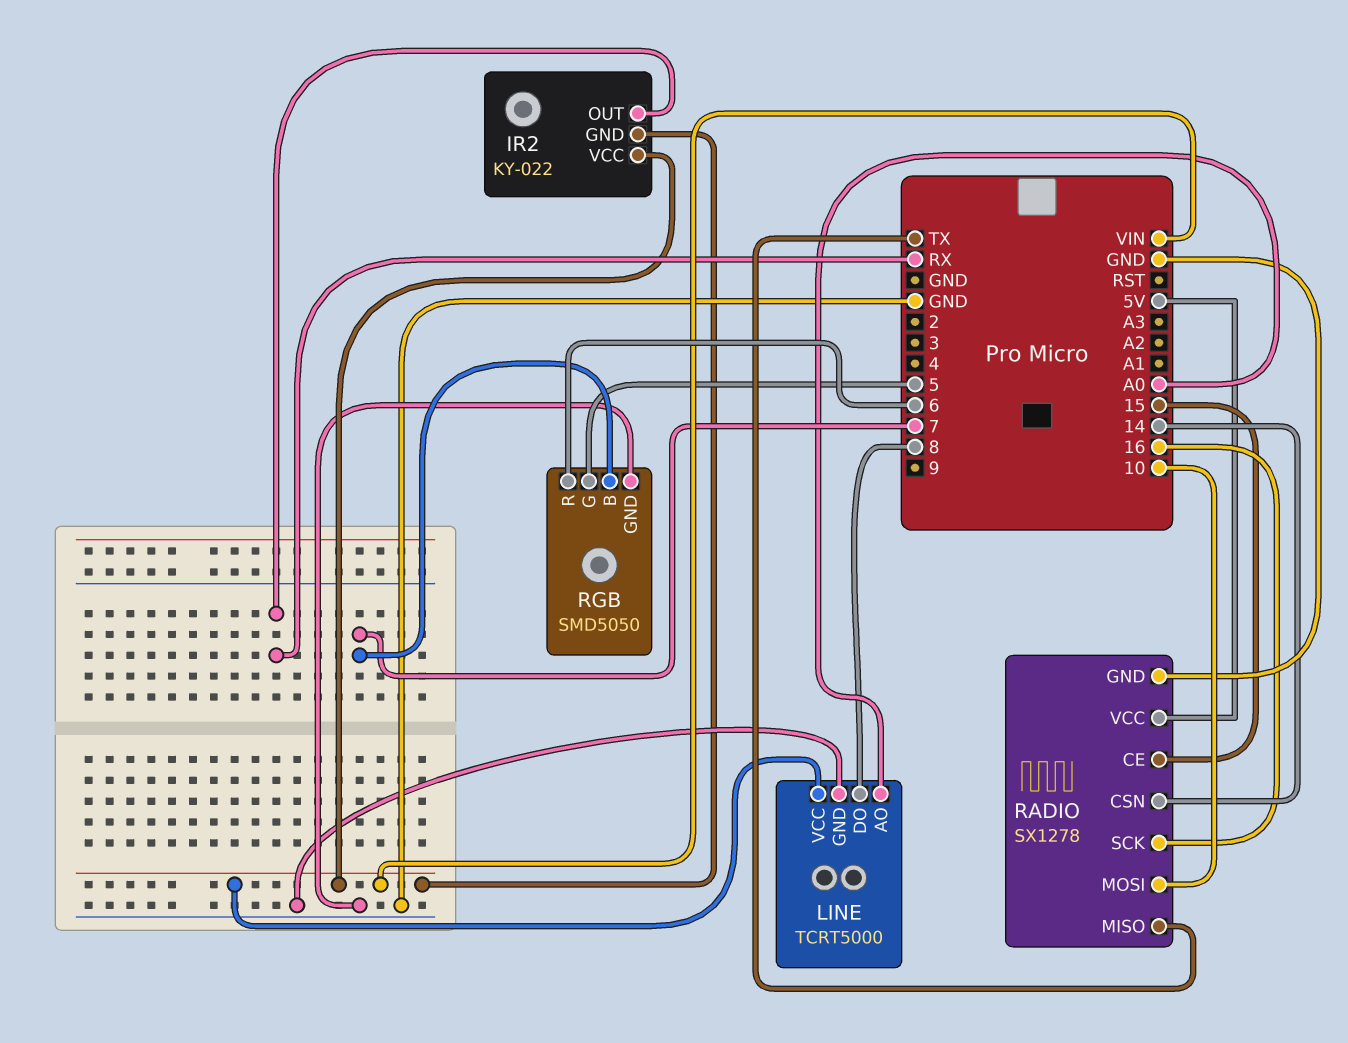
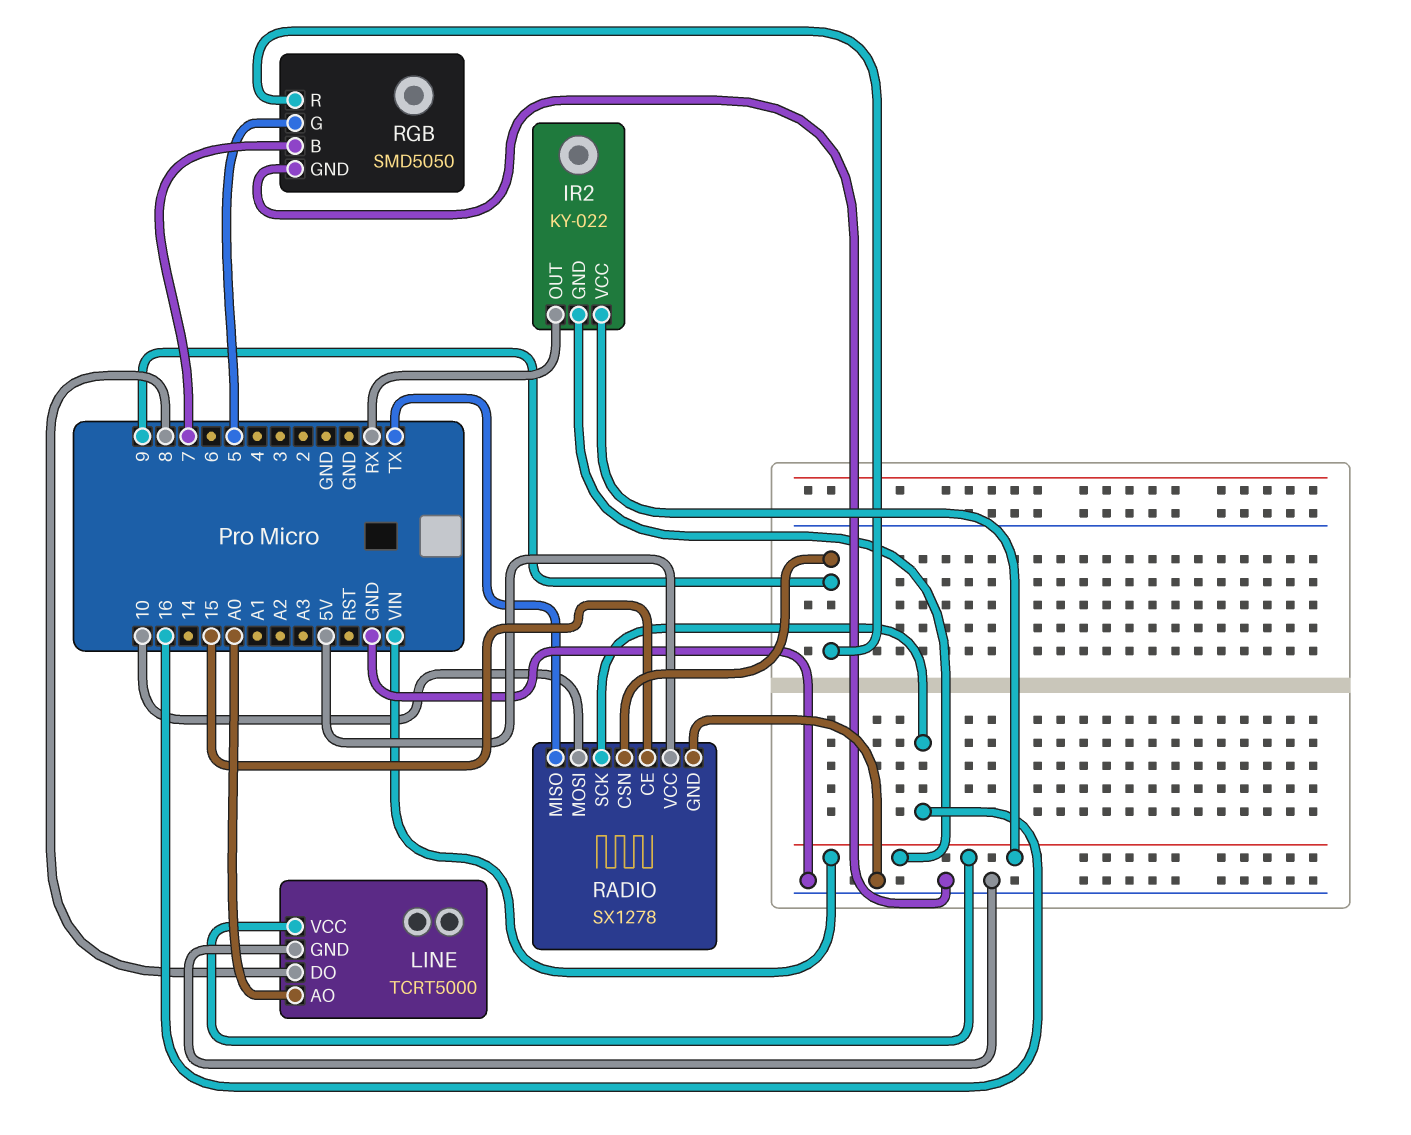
RADIO pin CSN: 14 -> 9
RGB pin R: 6 -> 9

